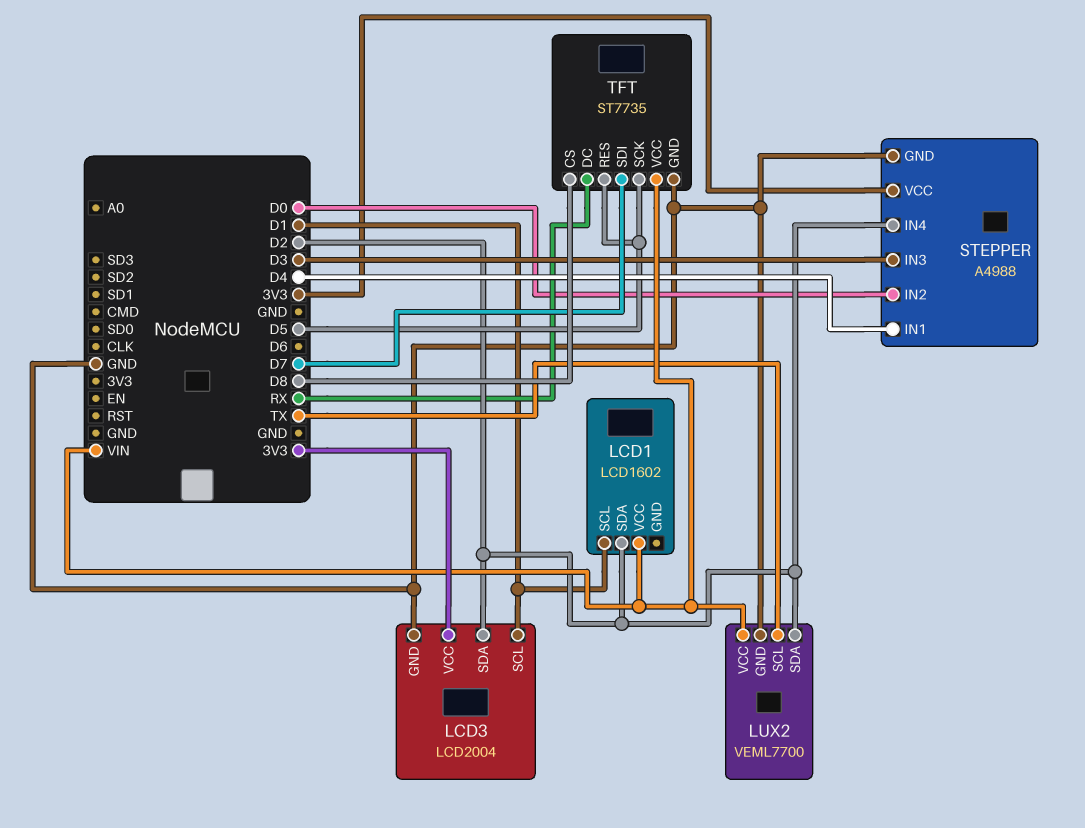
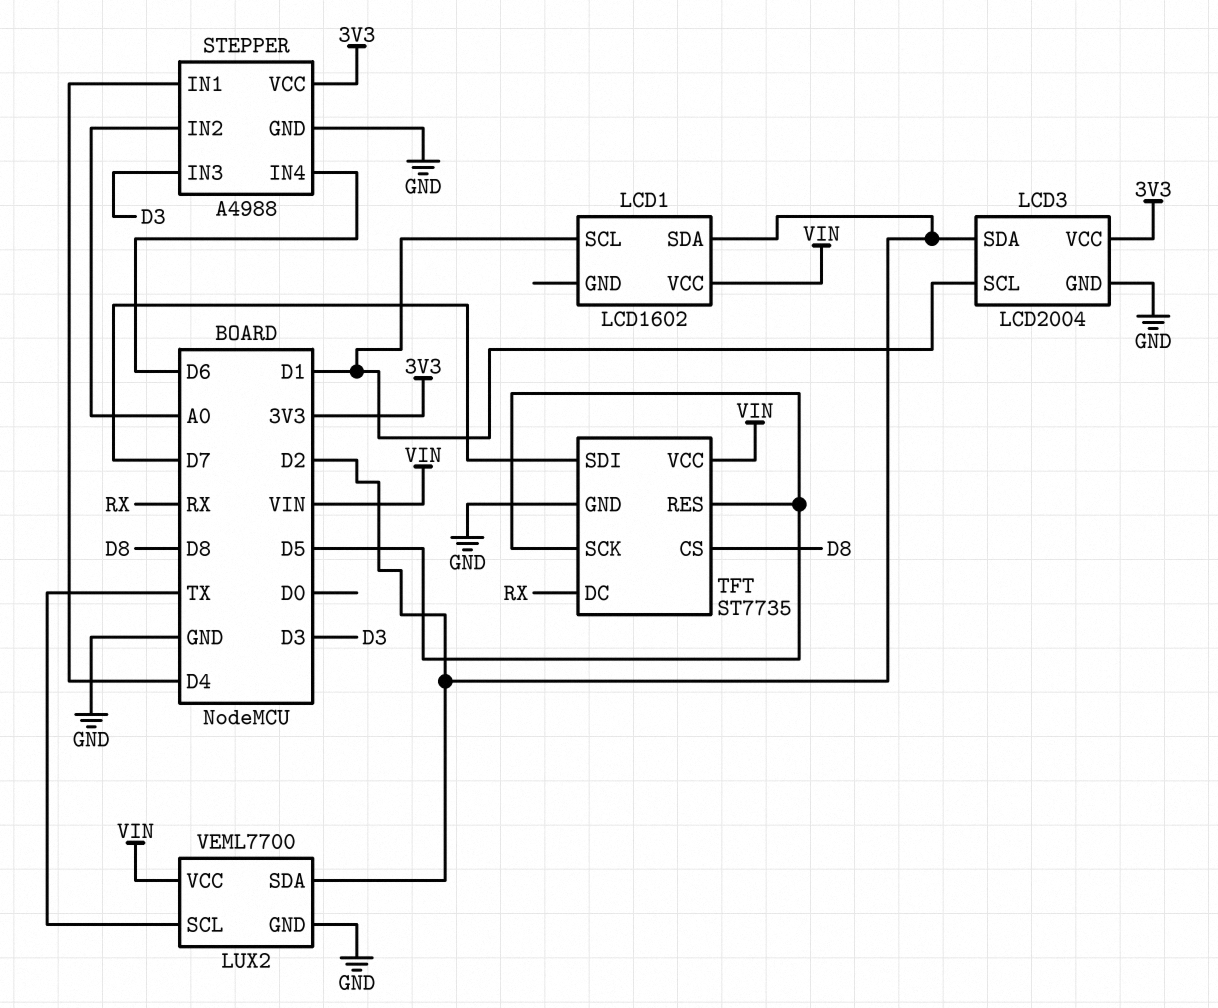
STEPPER pin IN2: D0 -> A0
STEPPER pin IN4: D2 -> D6

